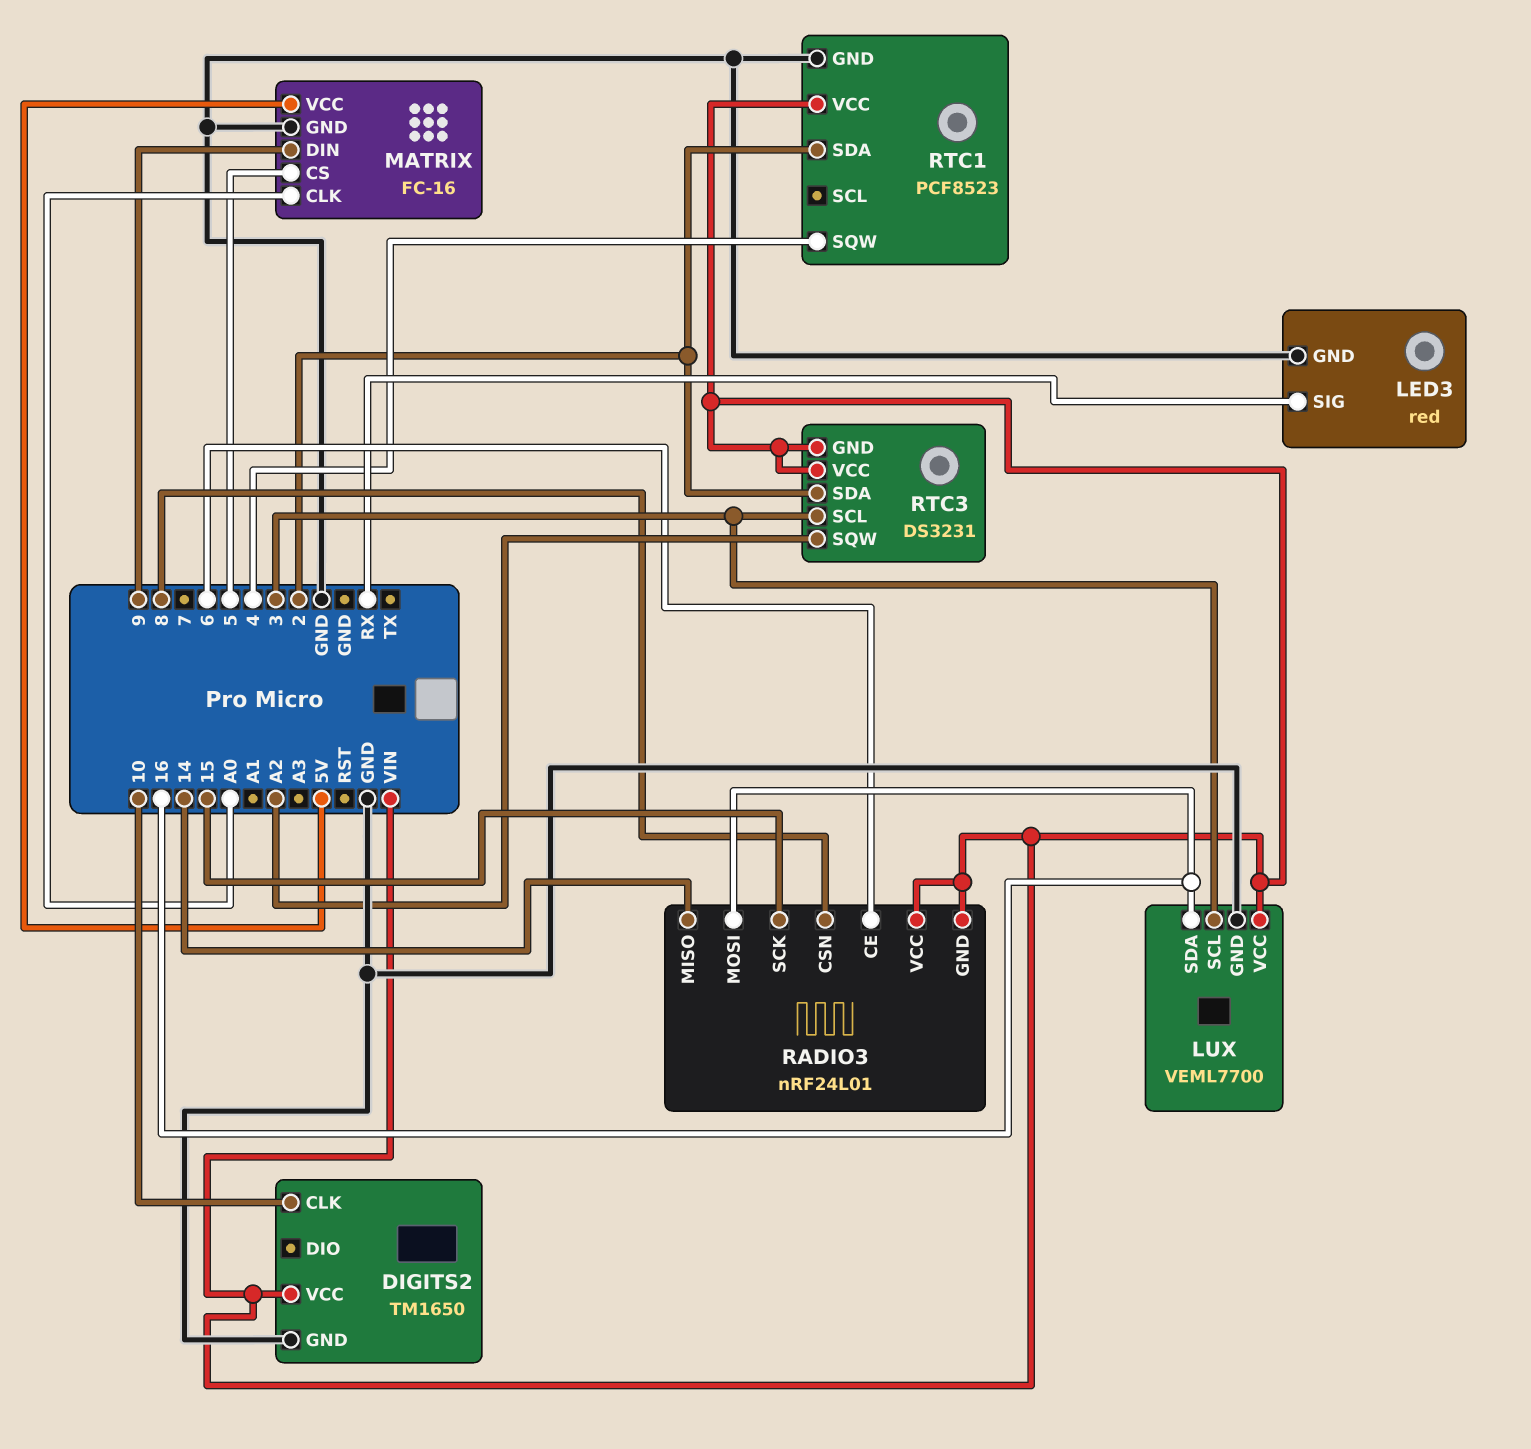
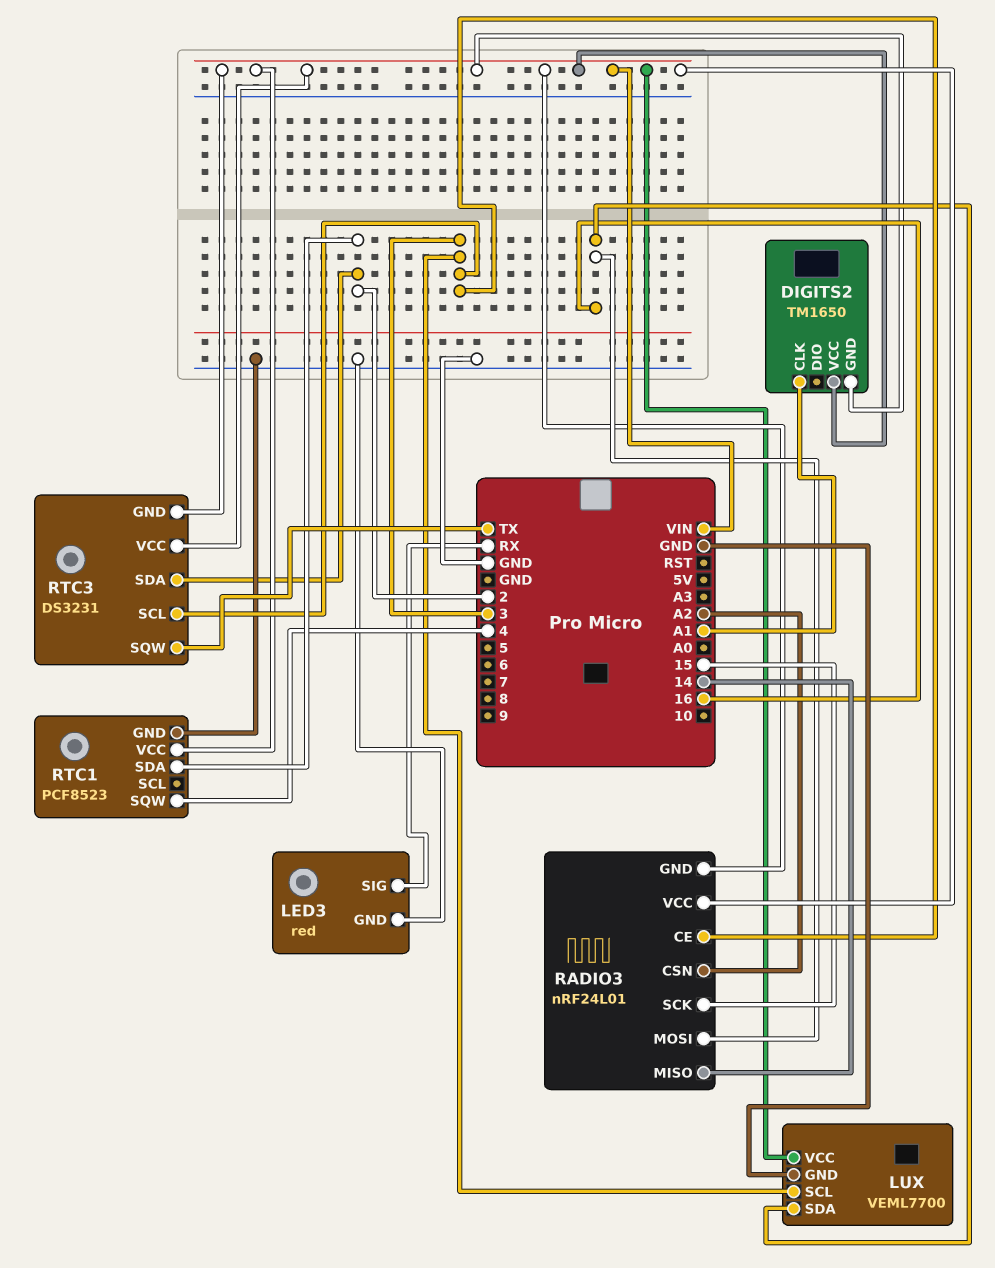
DIGITS2 pin CLK: 10 -> A1
DIGITS2 pin GND: GND -> VIN
MATRIX: FC-16 -> none
MATRIX pin CLK: A0 -> none
MATRIX pin CS: 5 -> none
MATRIX pin DIN: 9 -> none
MATRIX pin GND: GND -> none
MATRIX pin VCC: 5V -> none
RADIO3 pin CE: 6 -> 3
RADIO3 pin CSN: 8 -> A2
RTC3 pin SQW: A2 -> TX

